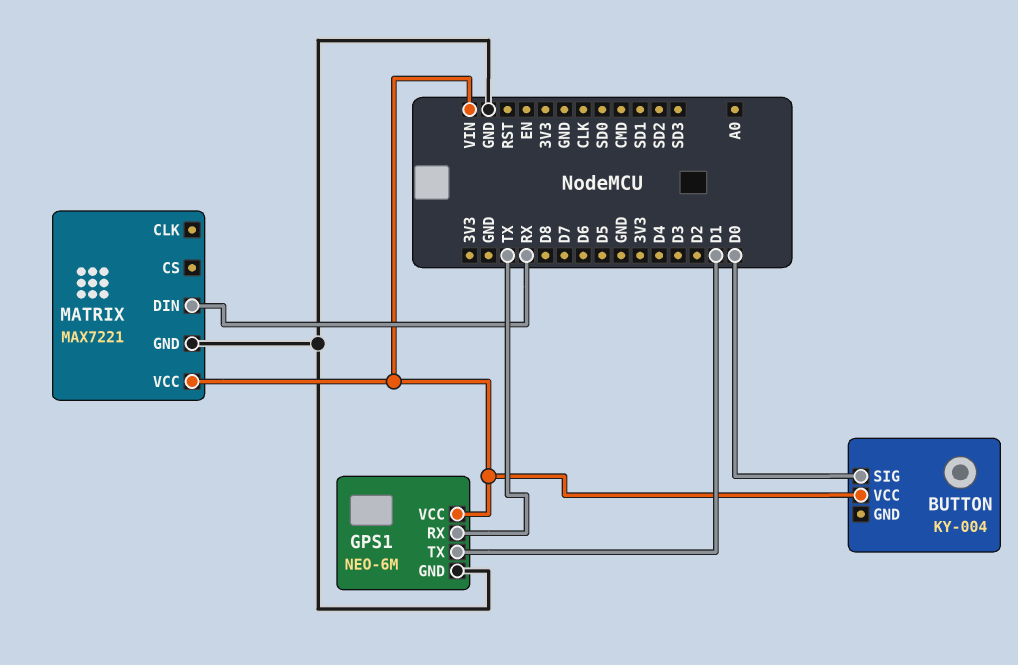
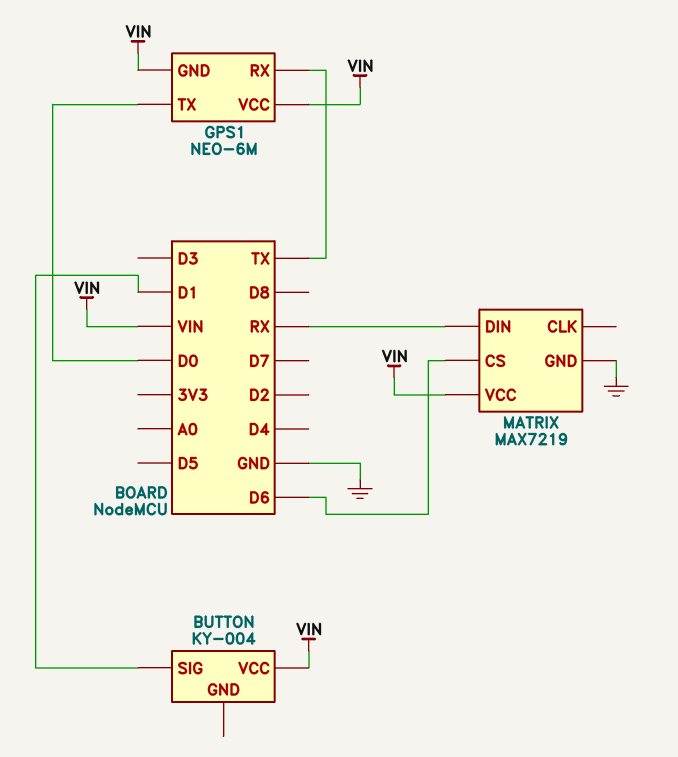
BUTTON pin SIG: D0 -> D1
GPS1 pin GND: GND -> VIN
GPS1 pin TX: D1 -> D0
MATRIX: MAX7221 -> MAX7219
MATRIX pin CS: none -> D6

